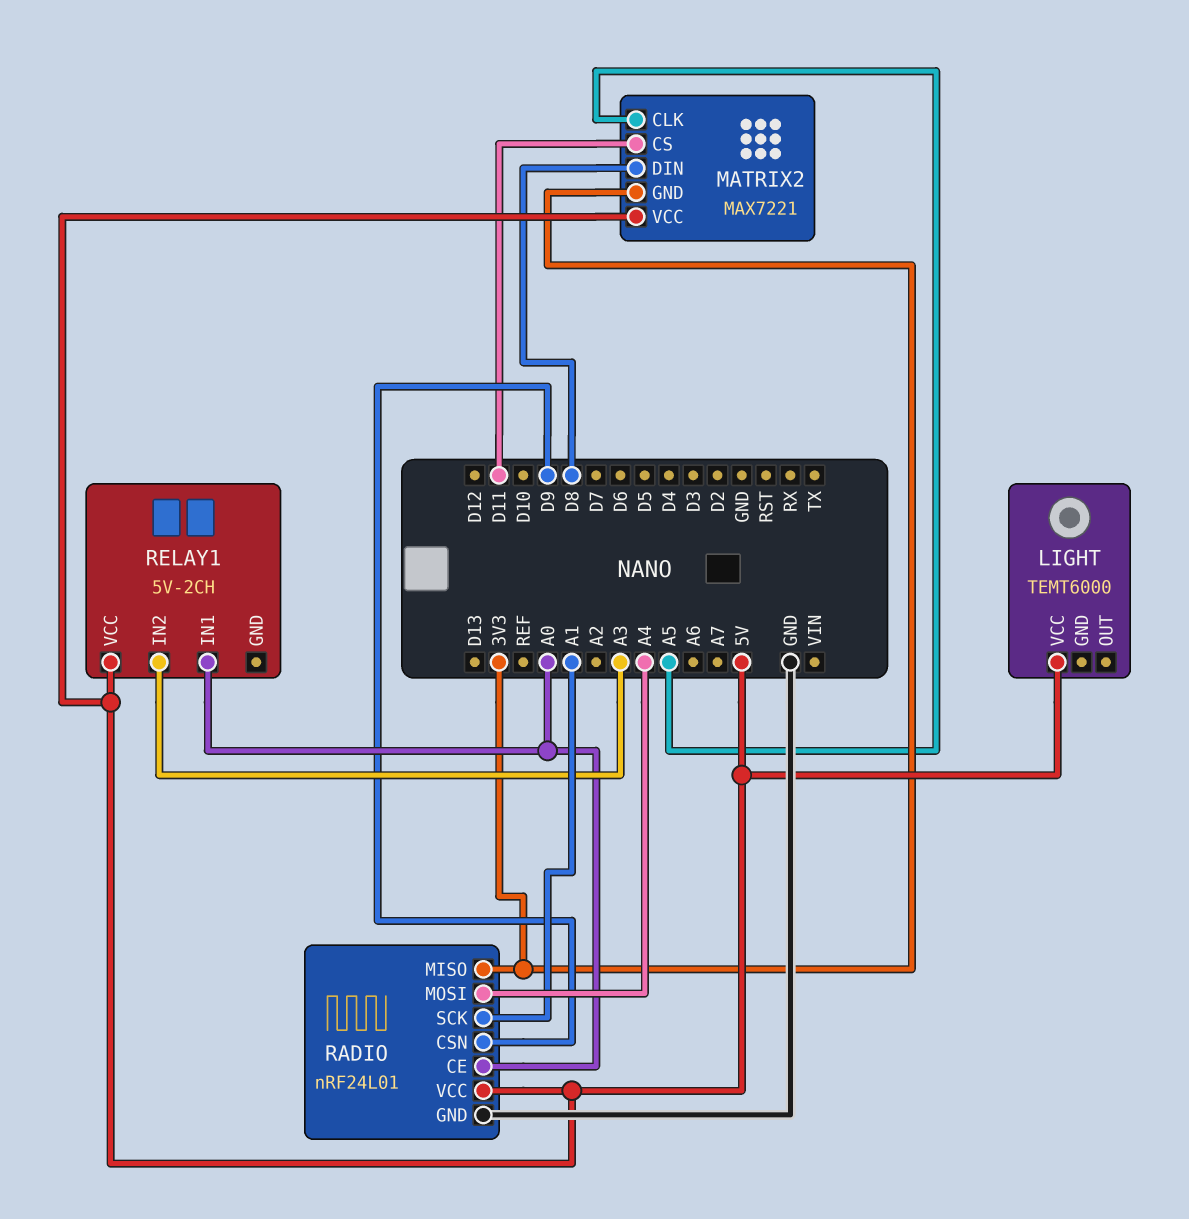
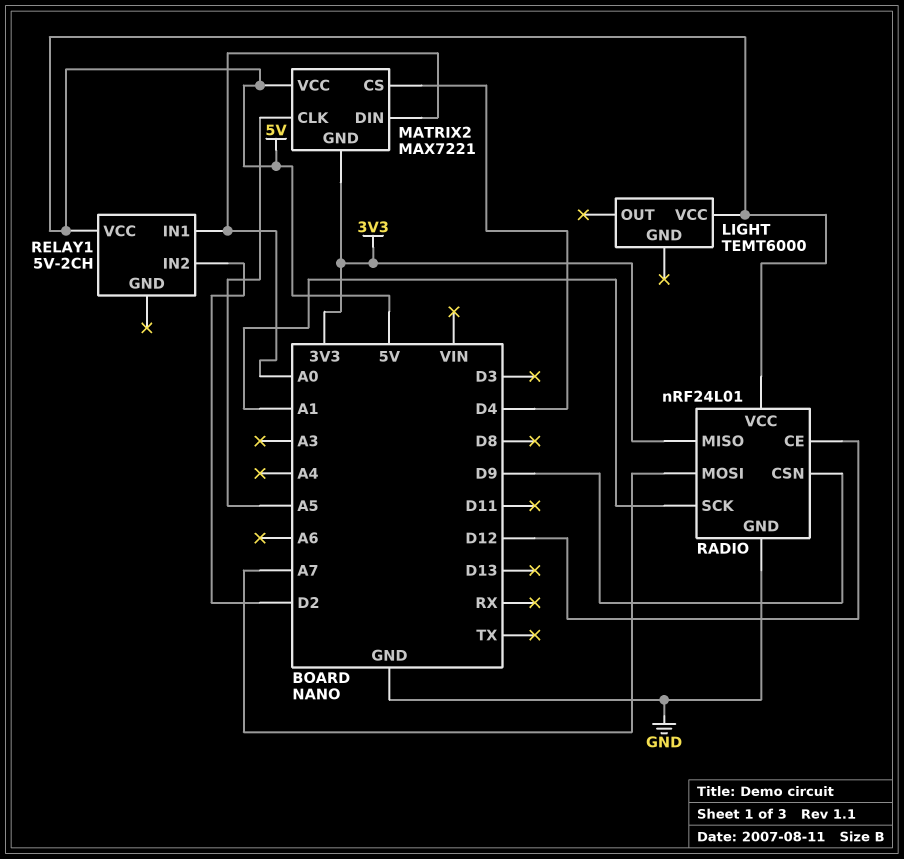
MATRIX2 pin CS: D11 -> D4
MATRIX2 pin DIN: D8 -> A0
RADIO pin CE: A0 -> D12
RADIO pin MOSI: A4 -> A7
RELAY1 pin IN2: A3 -> D2

